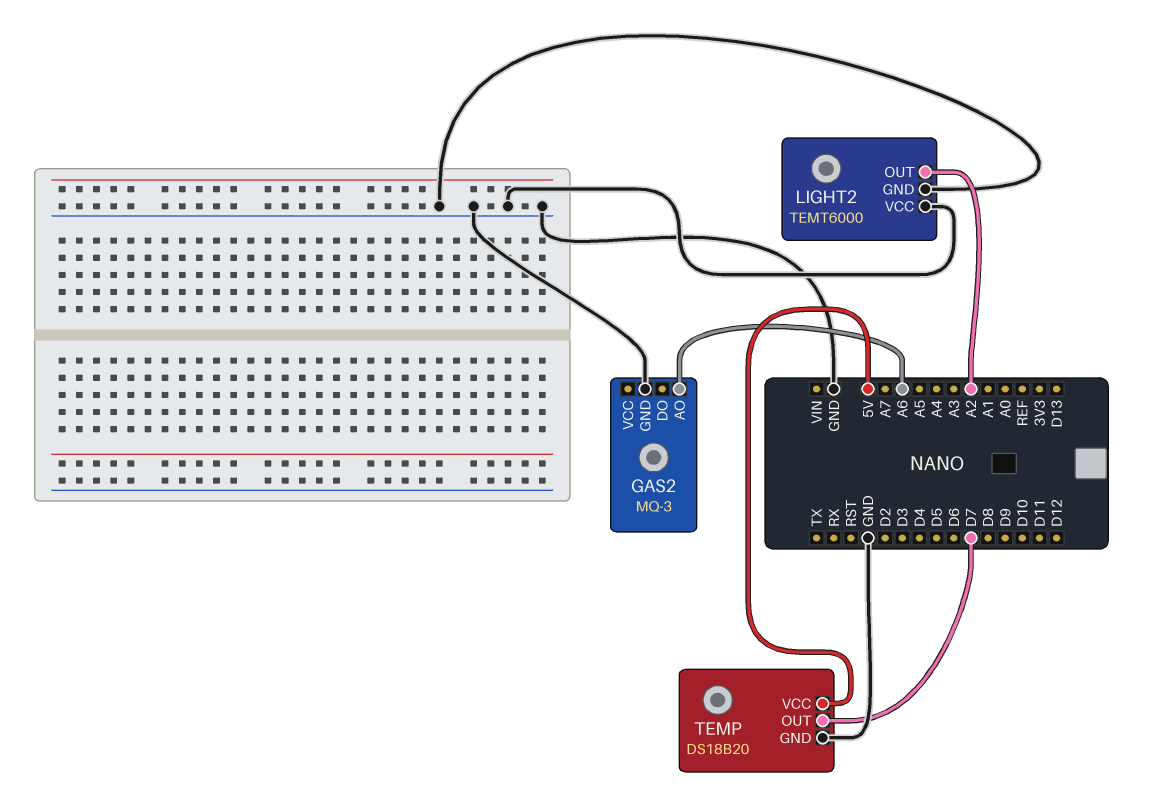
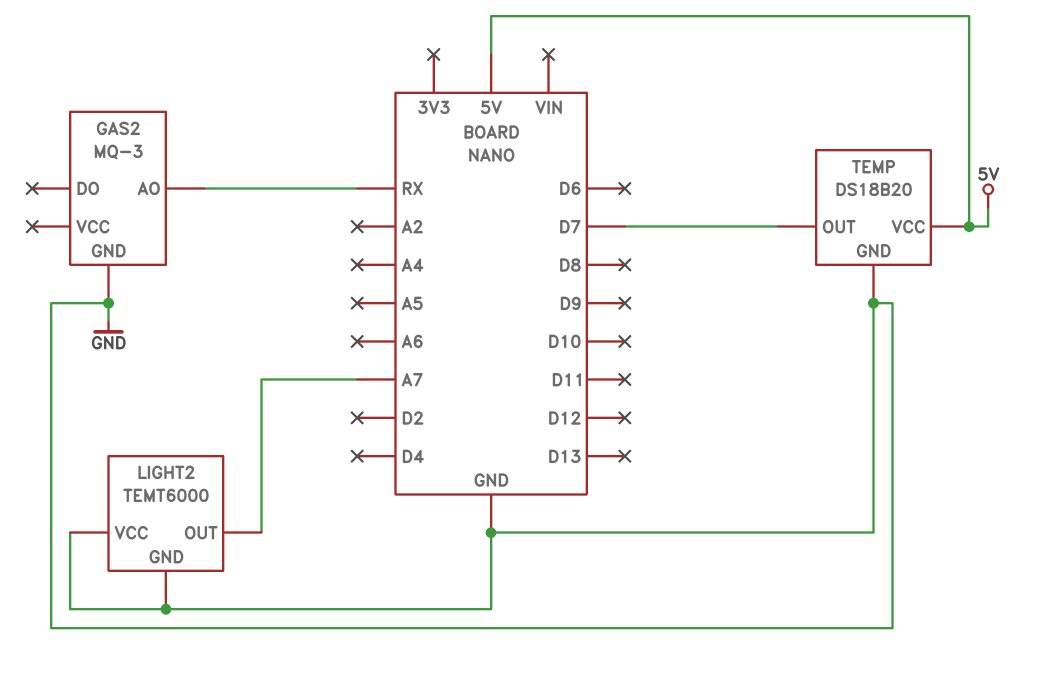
GAS2 pin AO: A6 -> RX
LIGHT2 pin OUT: A2 -> A7

